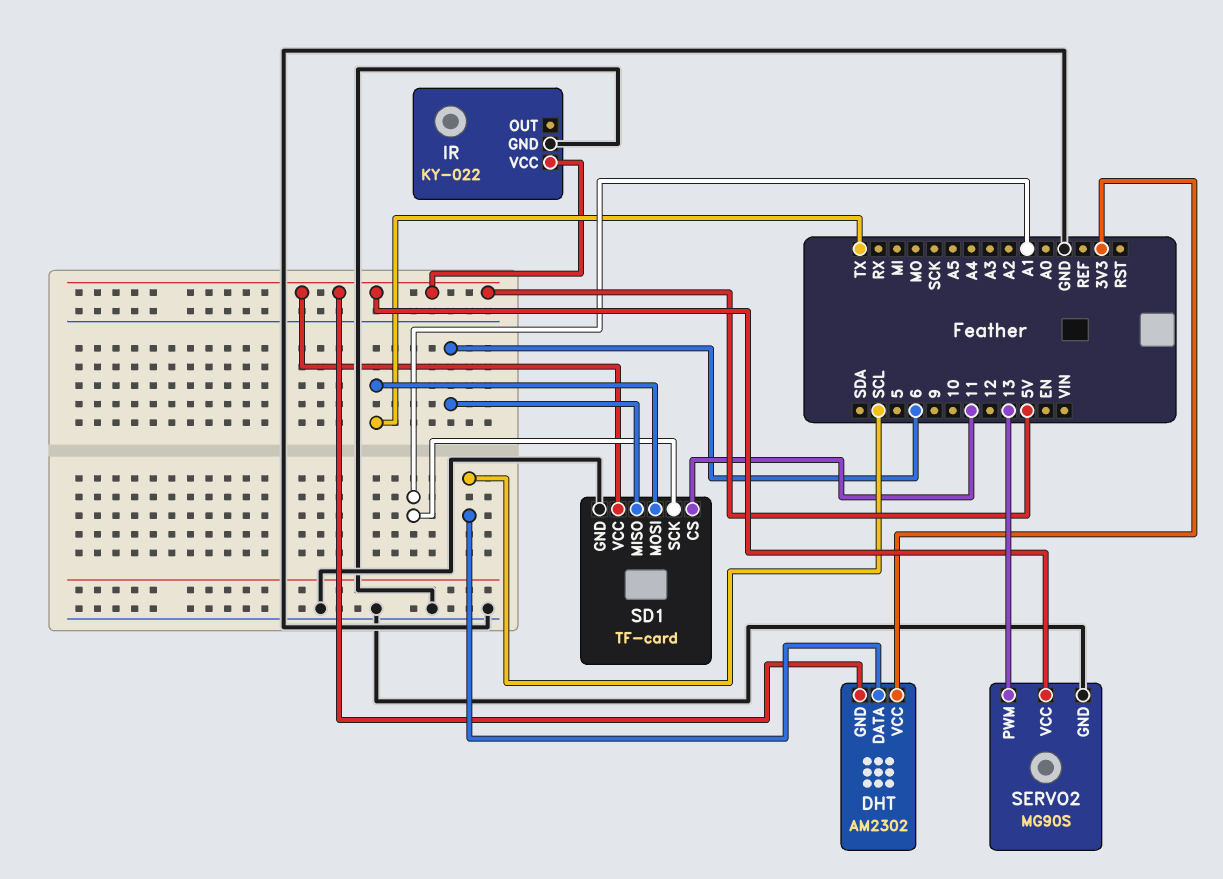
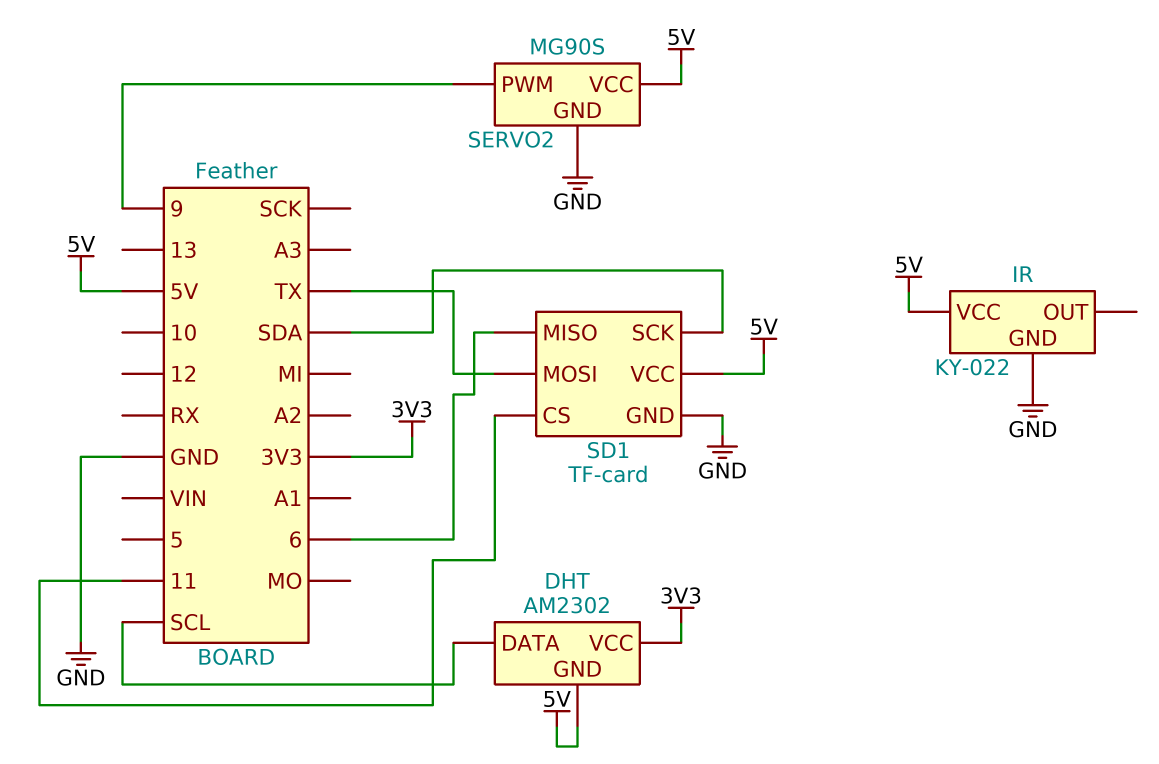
SD1 pin SCK: A1 -> SDA
SERVO2 pin PWM: 13 -> 9

